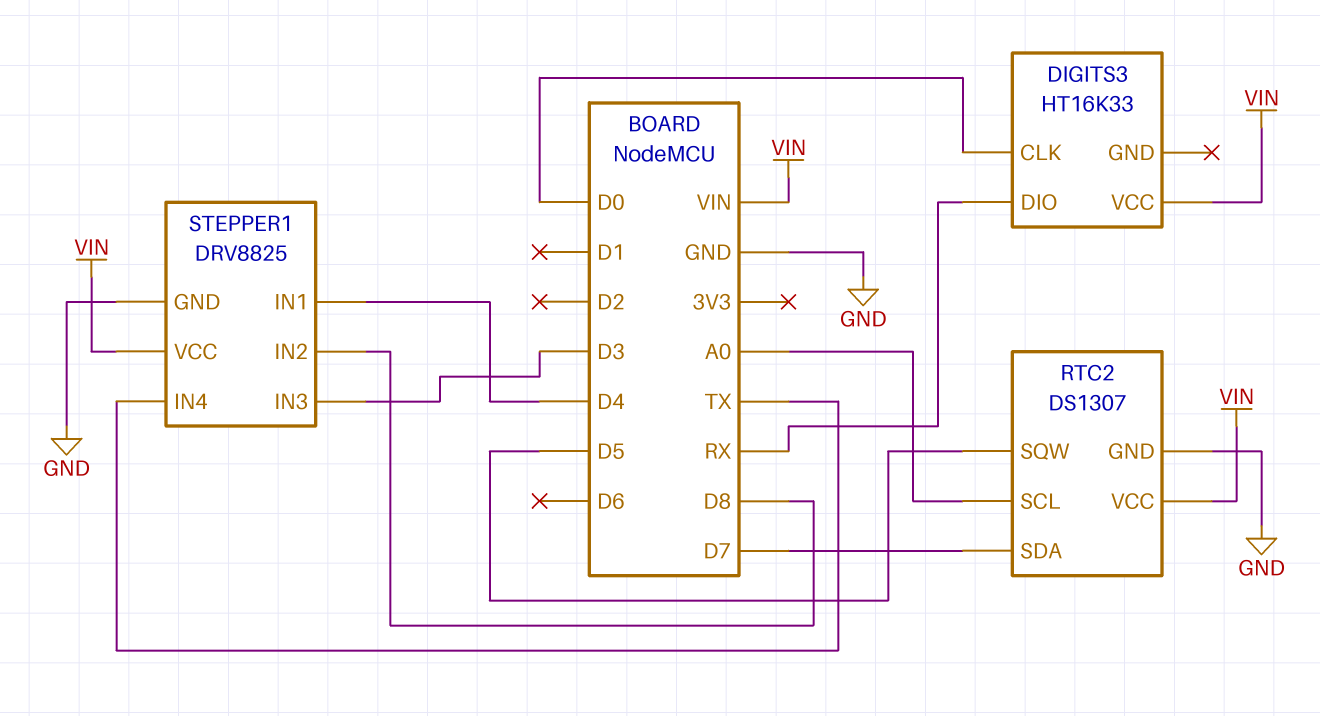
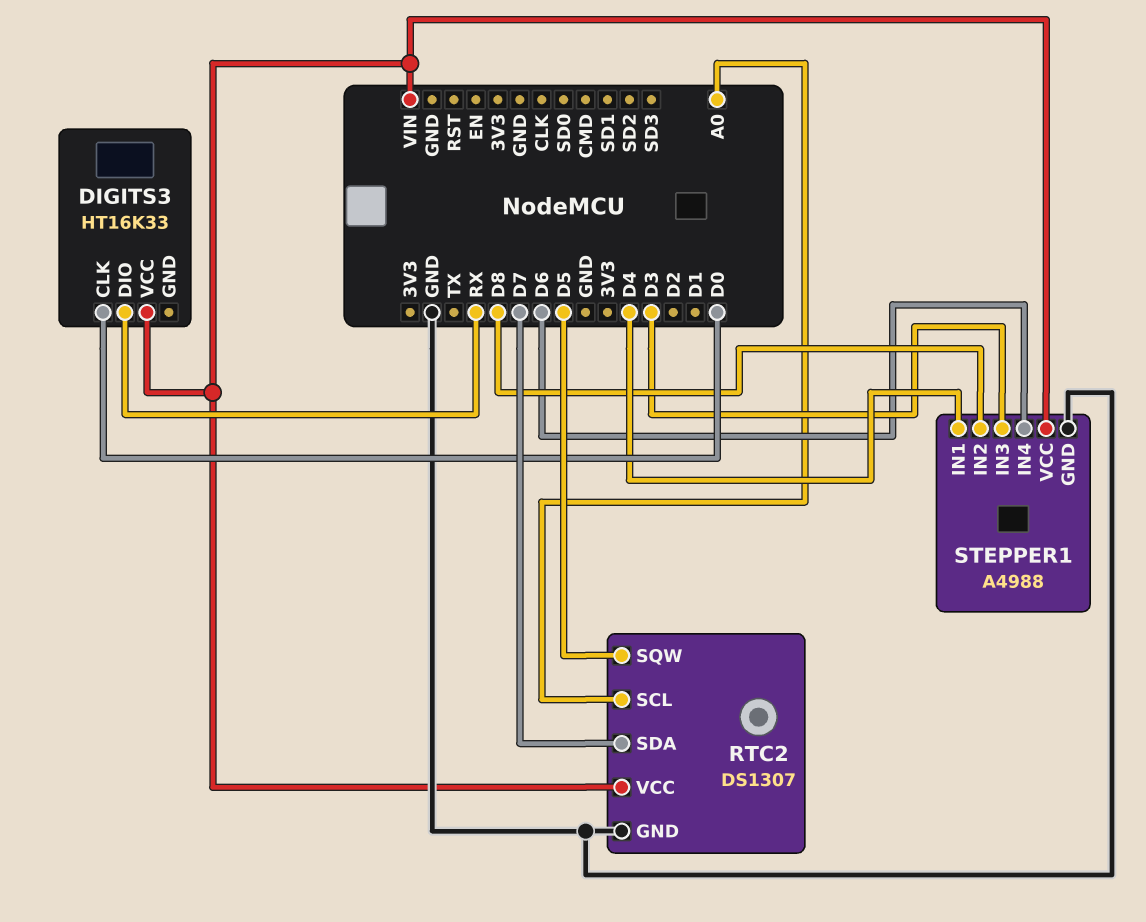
STEPPER1: DRV8825 -> A4988
STEPPER1 pin IN4: TX -> D6

